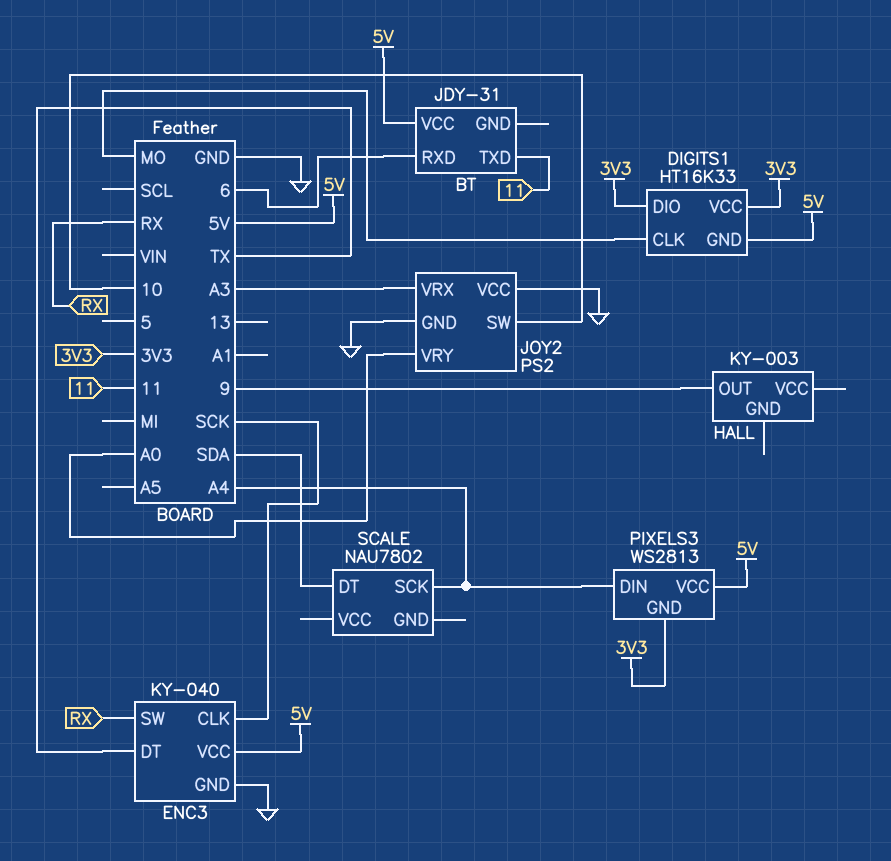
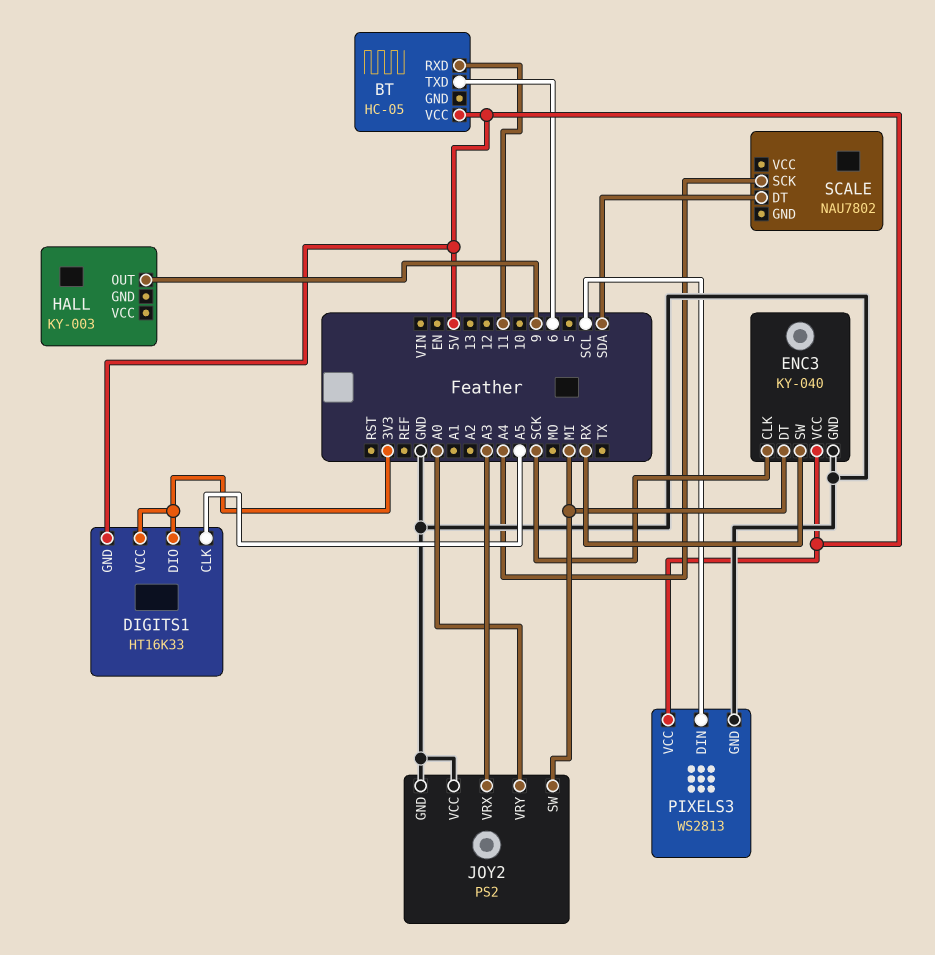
BT: JDY-31 -> HC-05
BT pin RXD: 6 -> 11
BT pin TXD: 11 -> 6
DIGITS1 pin CLK: MO -> A5
ENC3 pin DT: TX -> MI
JOY2 pin SW: 10 -> MI
PIXELS3 pin DIN: A4 -> SCL
PIXELS3 pin GND: 3V3 -> GND

